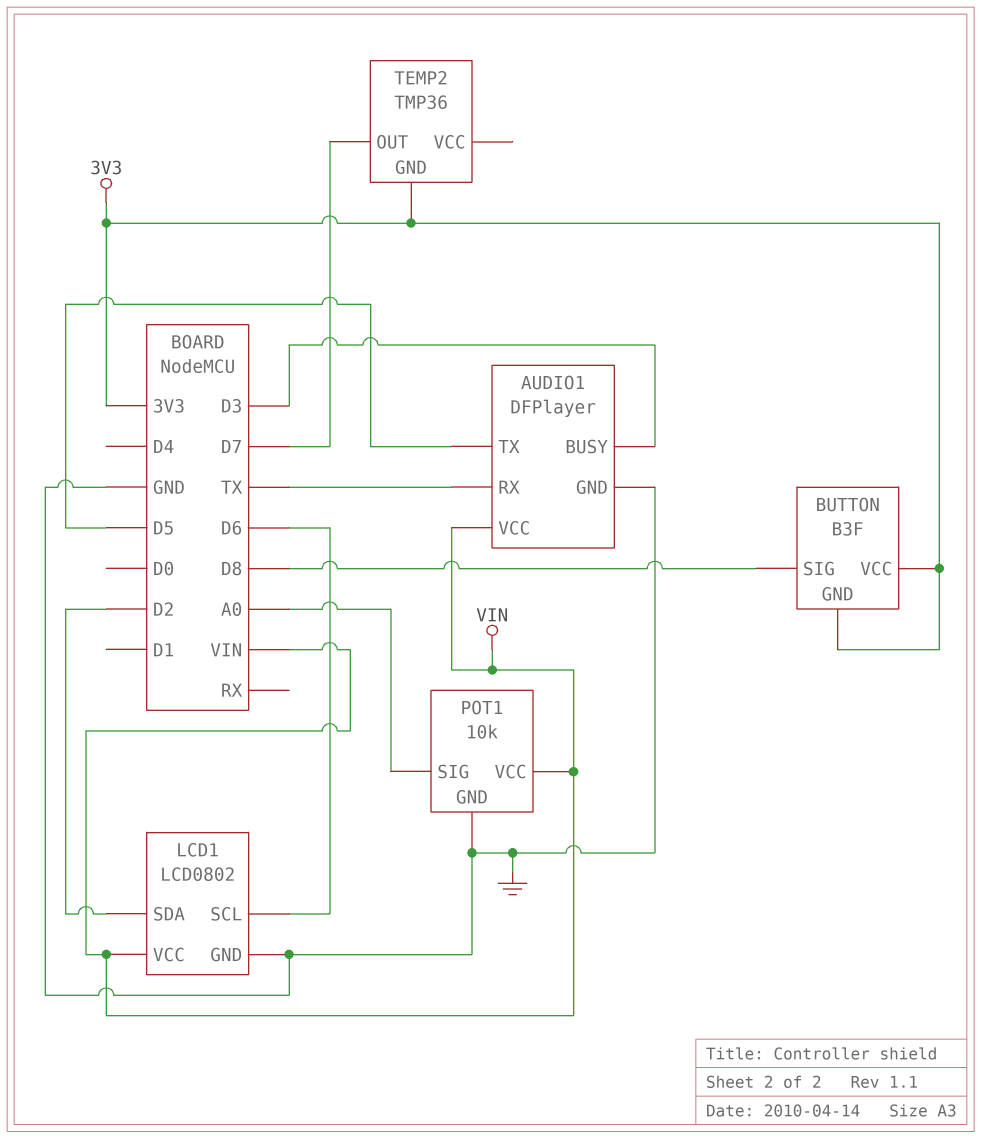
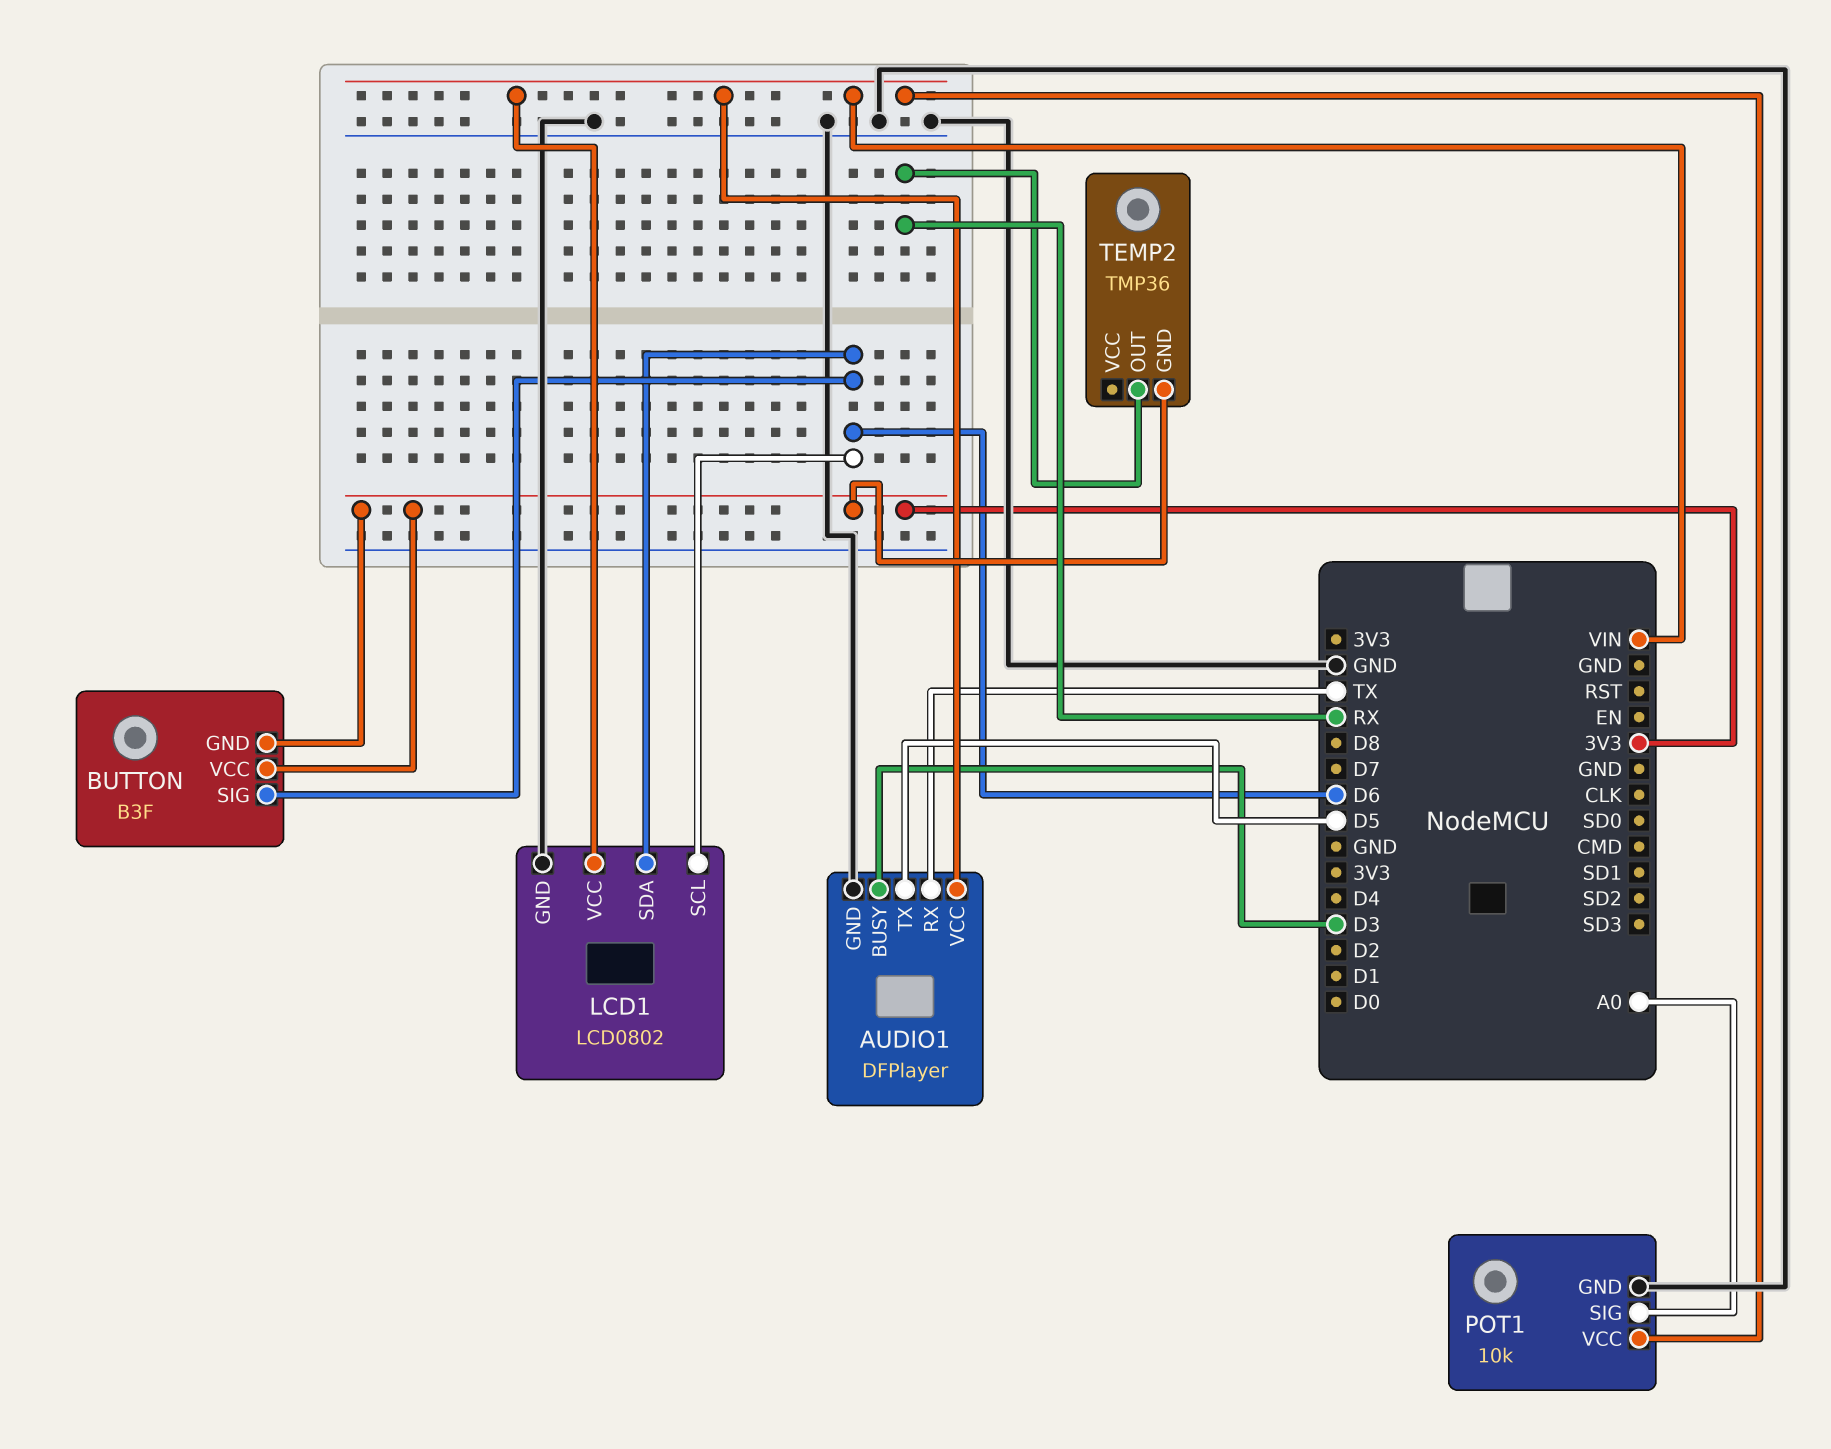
BUTTON pin SIG: D8 -> D6
LCD1 pin SDA: D2 -> D6
TEMP2 pin OUT: D7 -> RX

